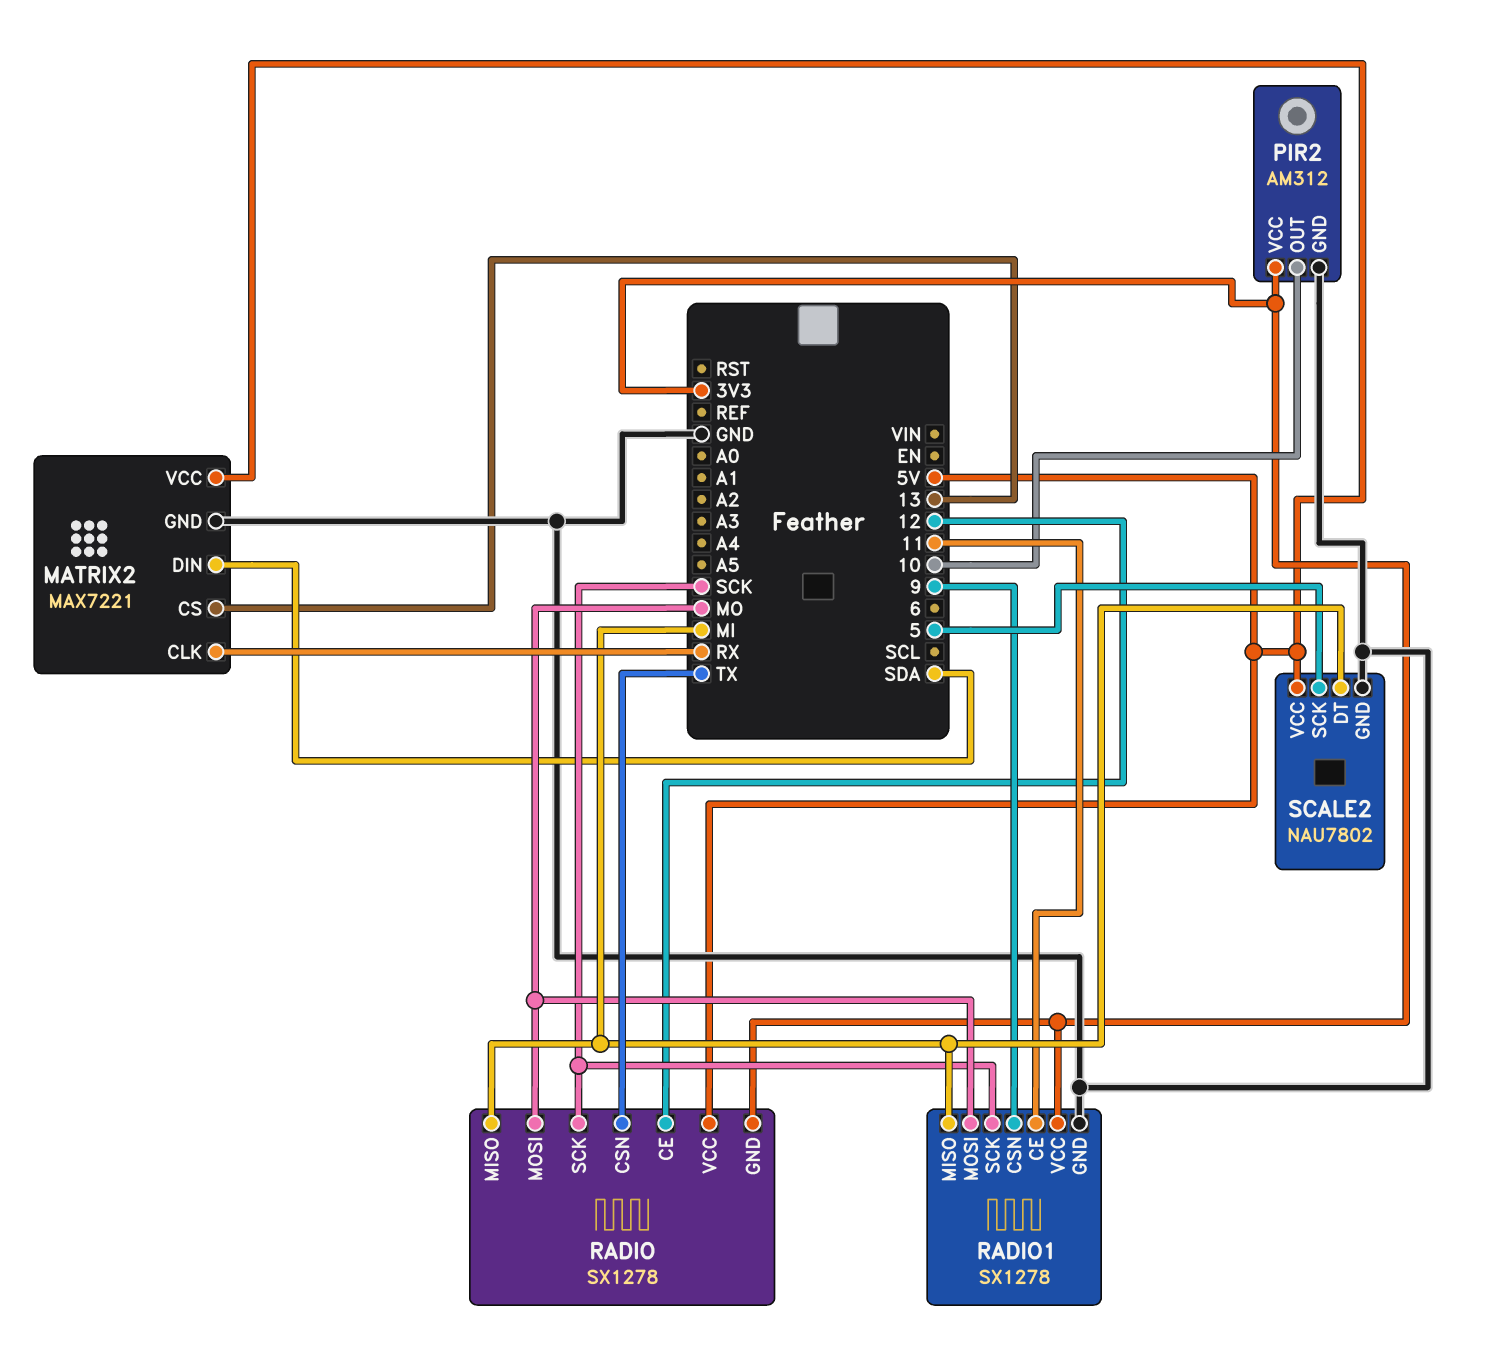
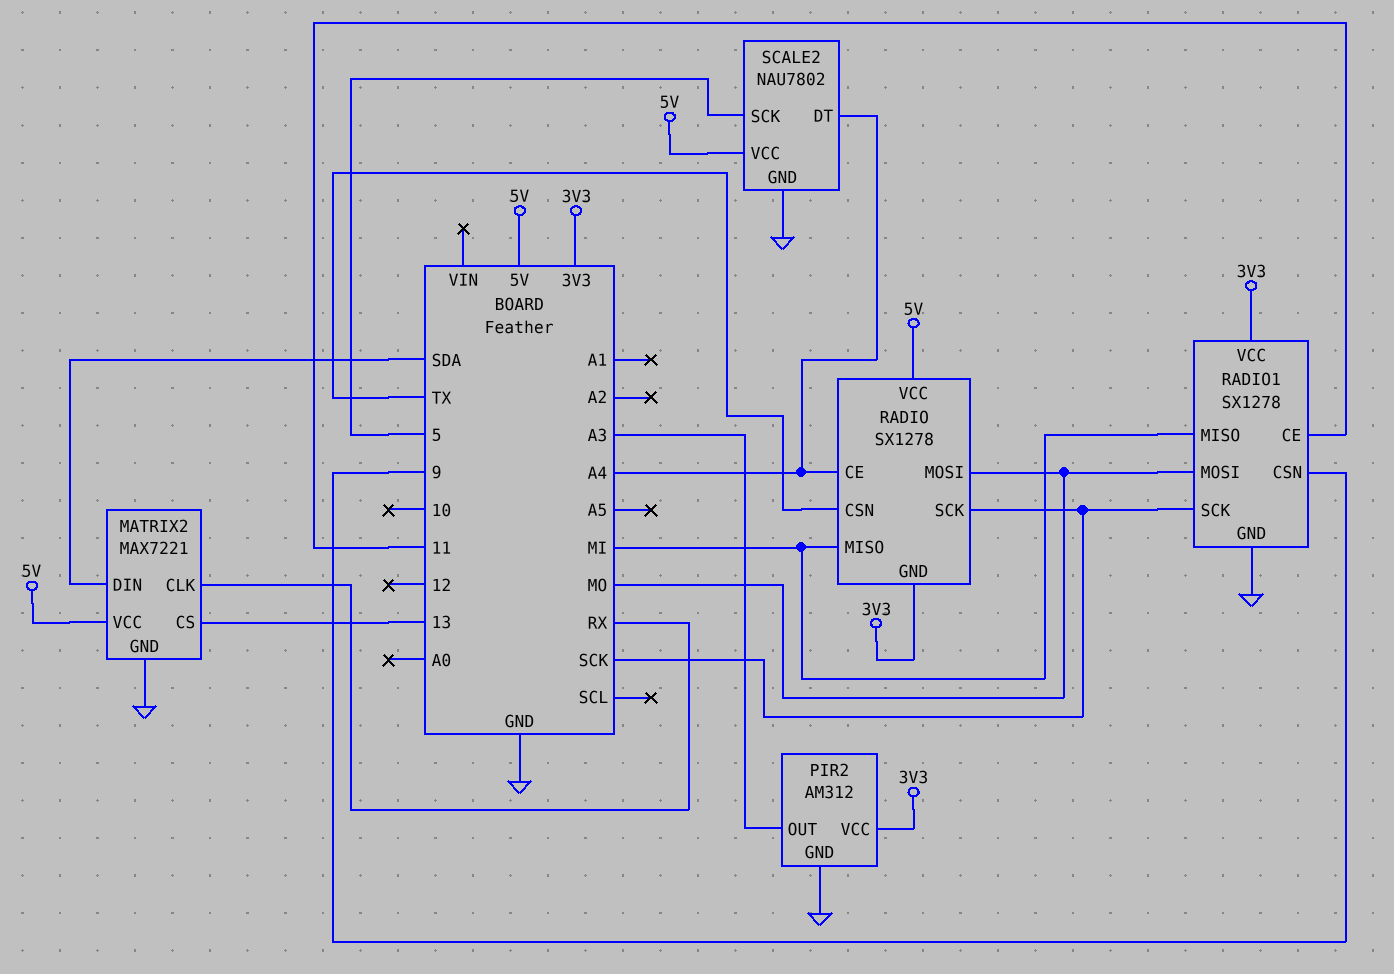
PIR2 pin OUT: 10 -> A3
RADIO pin CE: 12 -> A4
SCALE2 pin DT: MI -> A4

